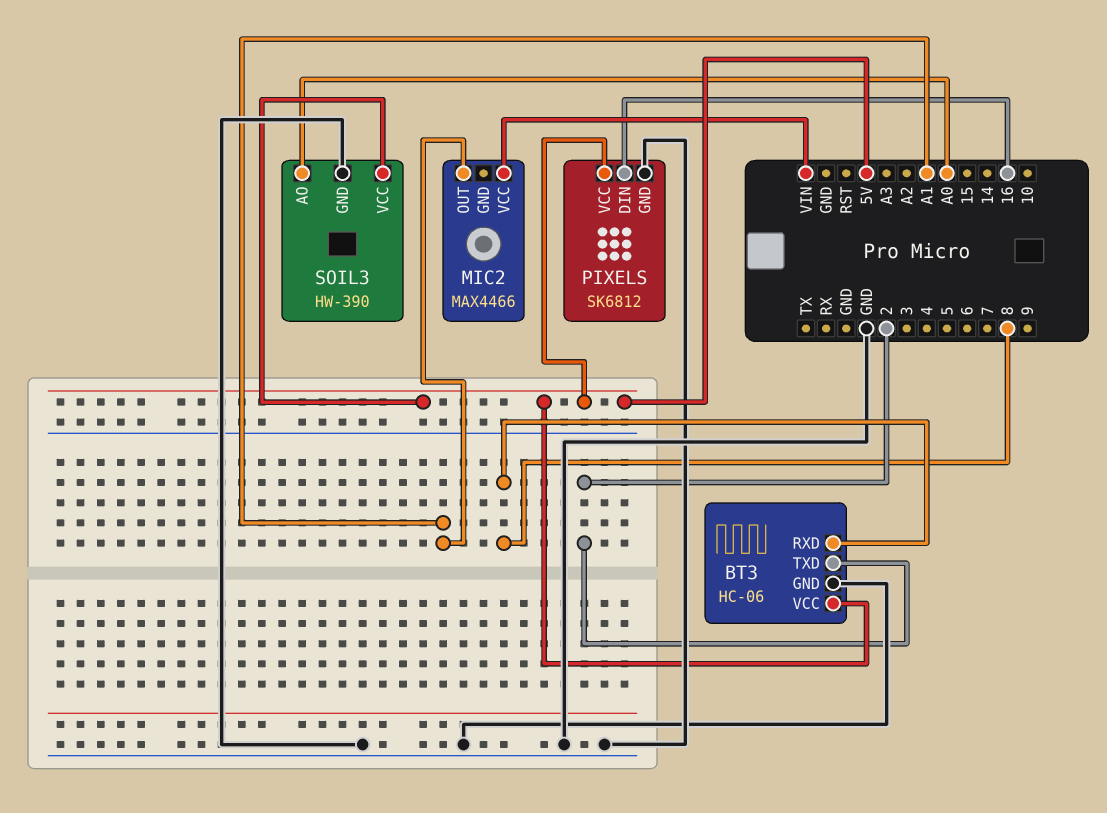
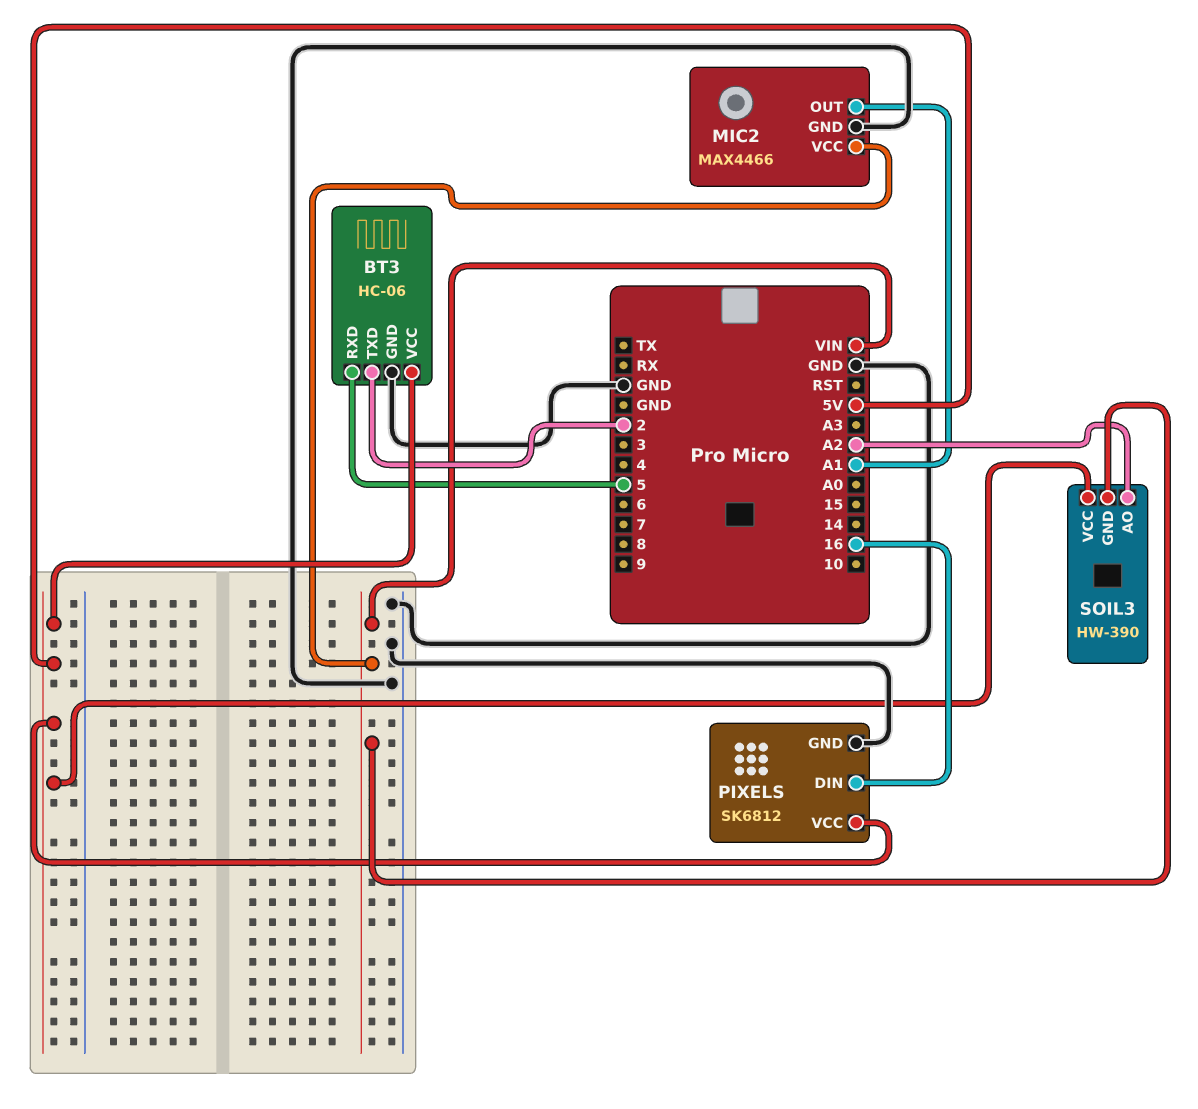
BT3 pin RXD: 8 -> 5
MIC2 pin GND: none -> GND
SOIL3 pin AO: A0 -> A2
SOIL3 pin GND: GND -> VIN

